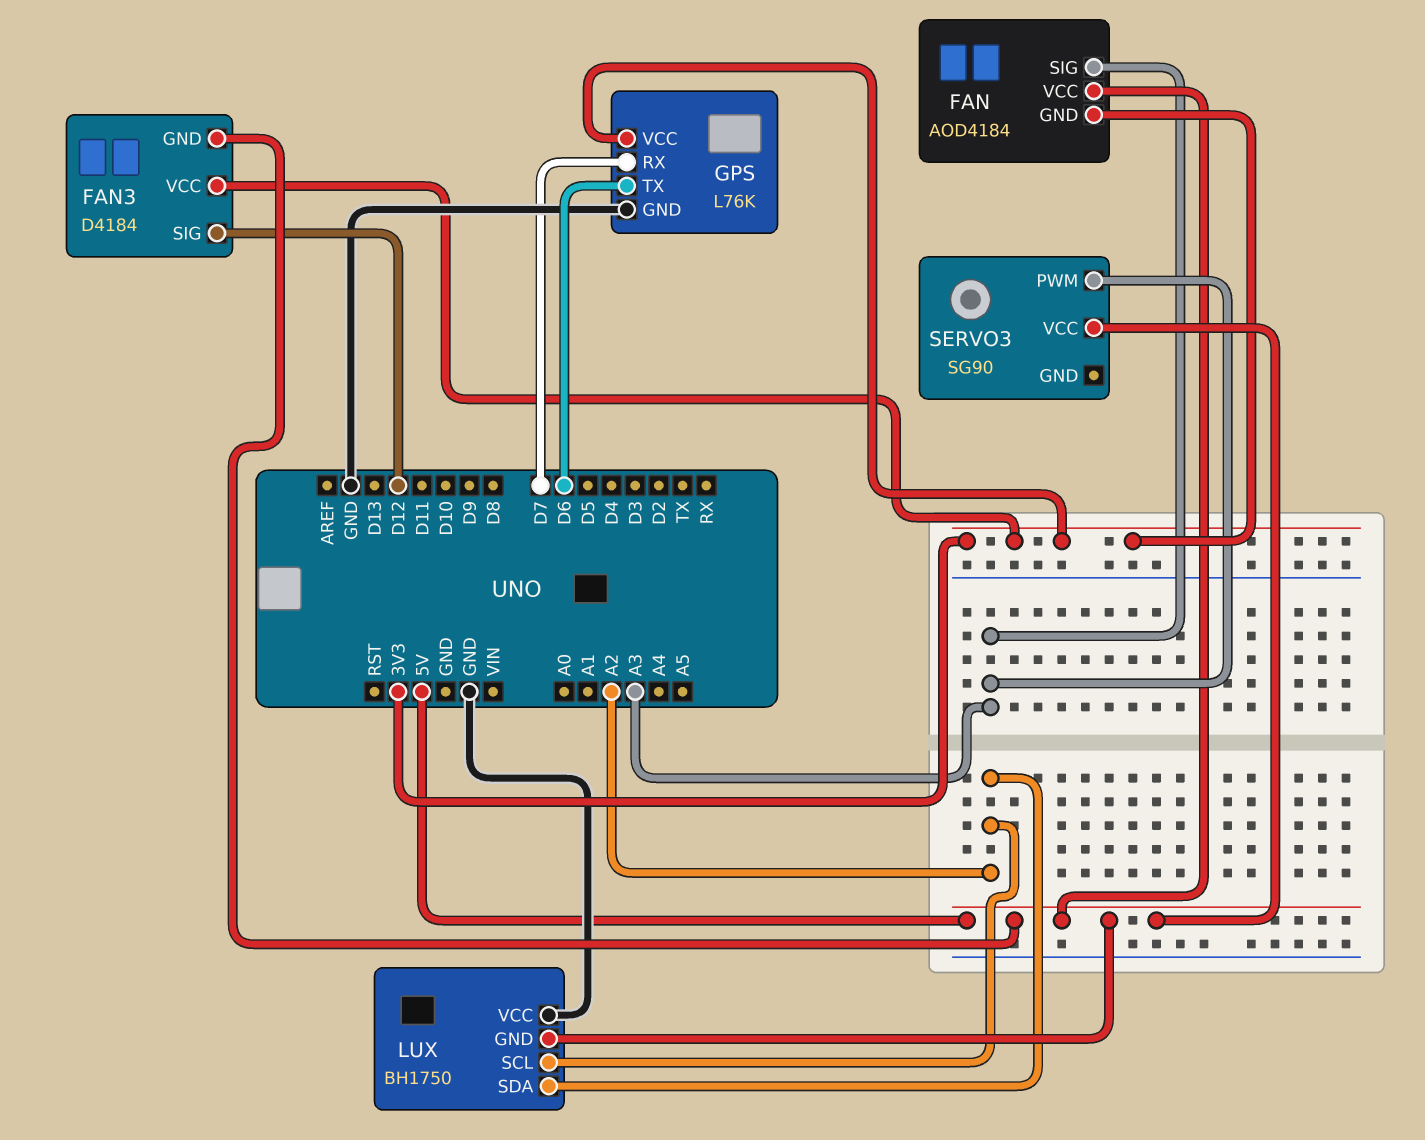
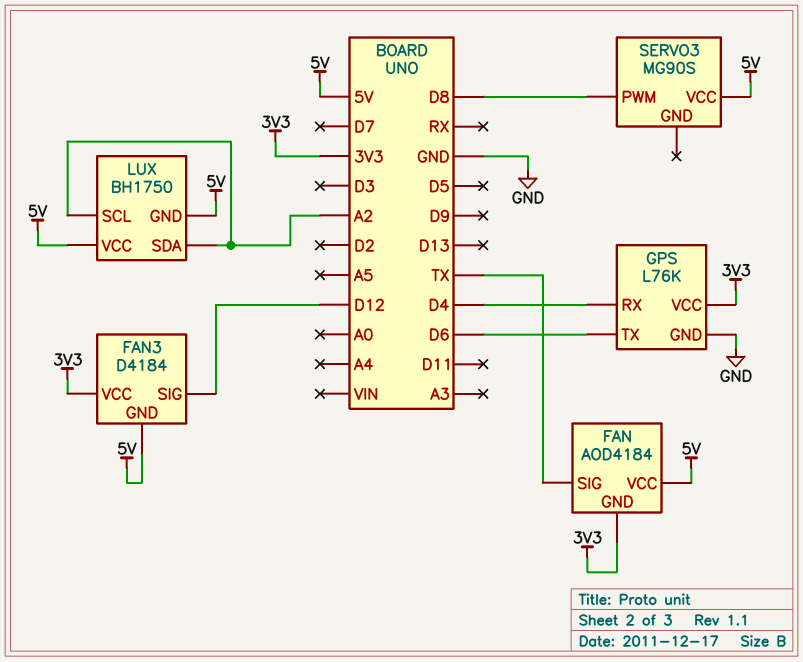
FAN pin SIG: A3 -> TX
GPS pin RX: D7 -> D4
LUX pin VCC: GND -> 5V
SERVO3: SG90 -> MG90S
SERVO3 pin PWM: A3 -> D8

